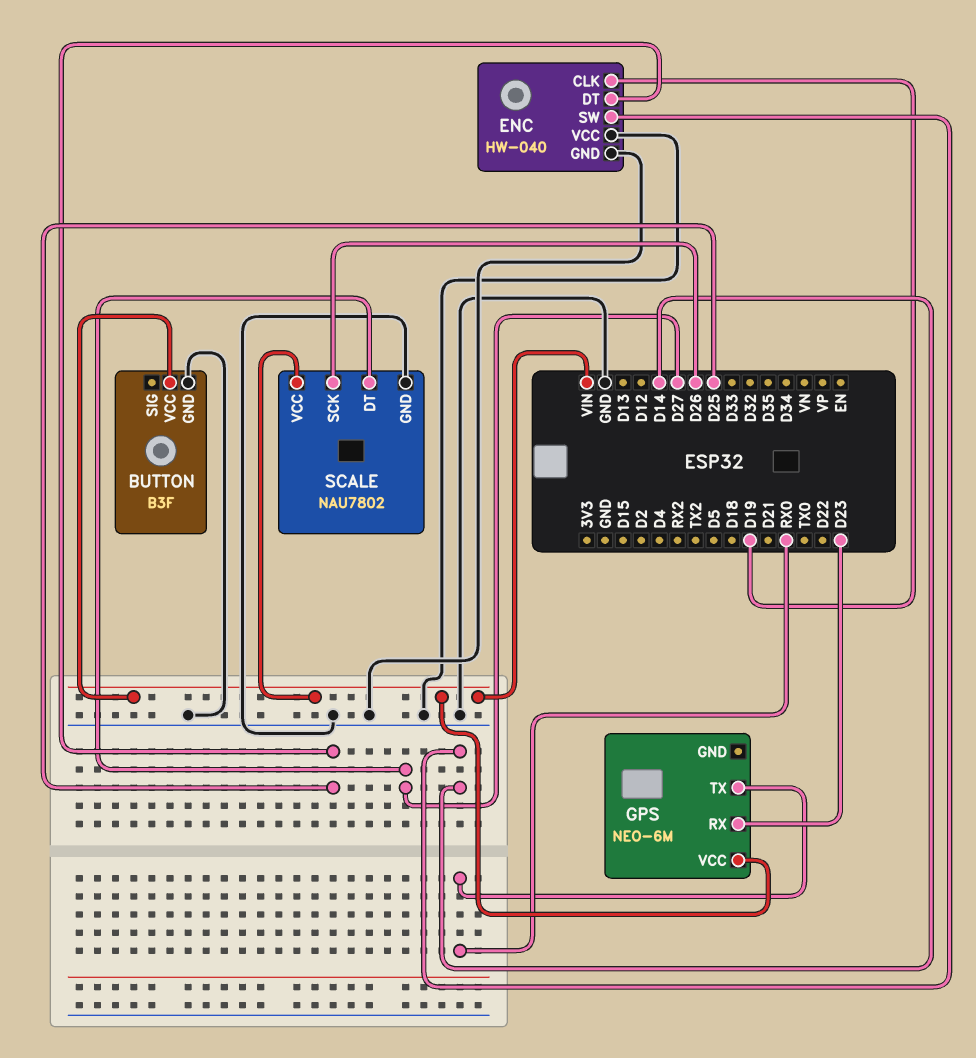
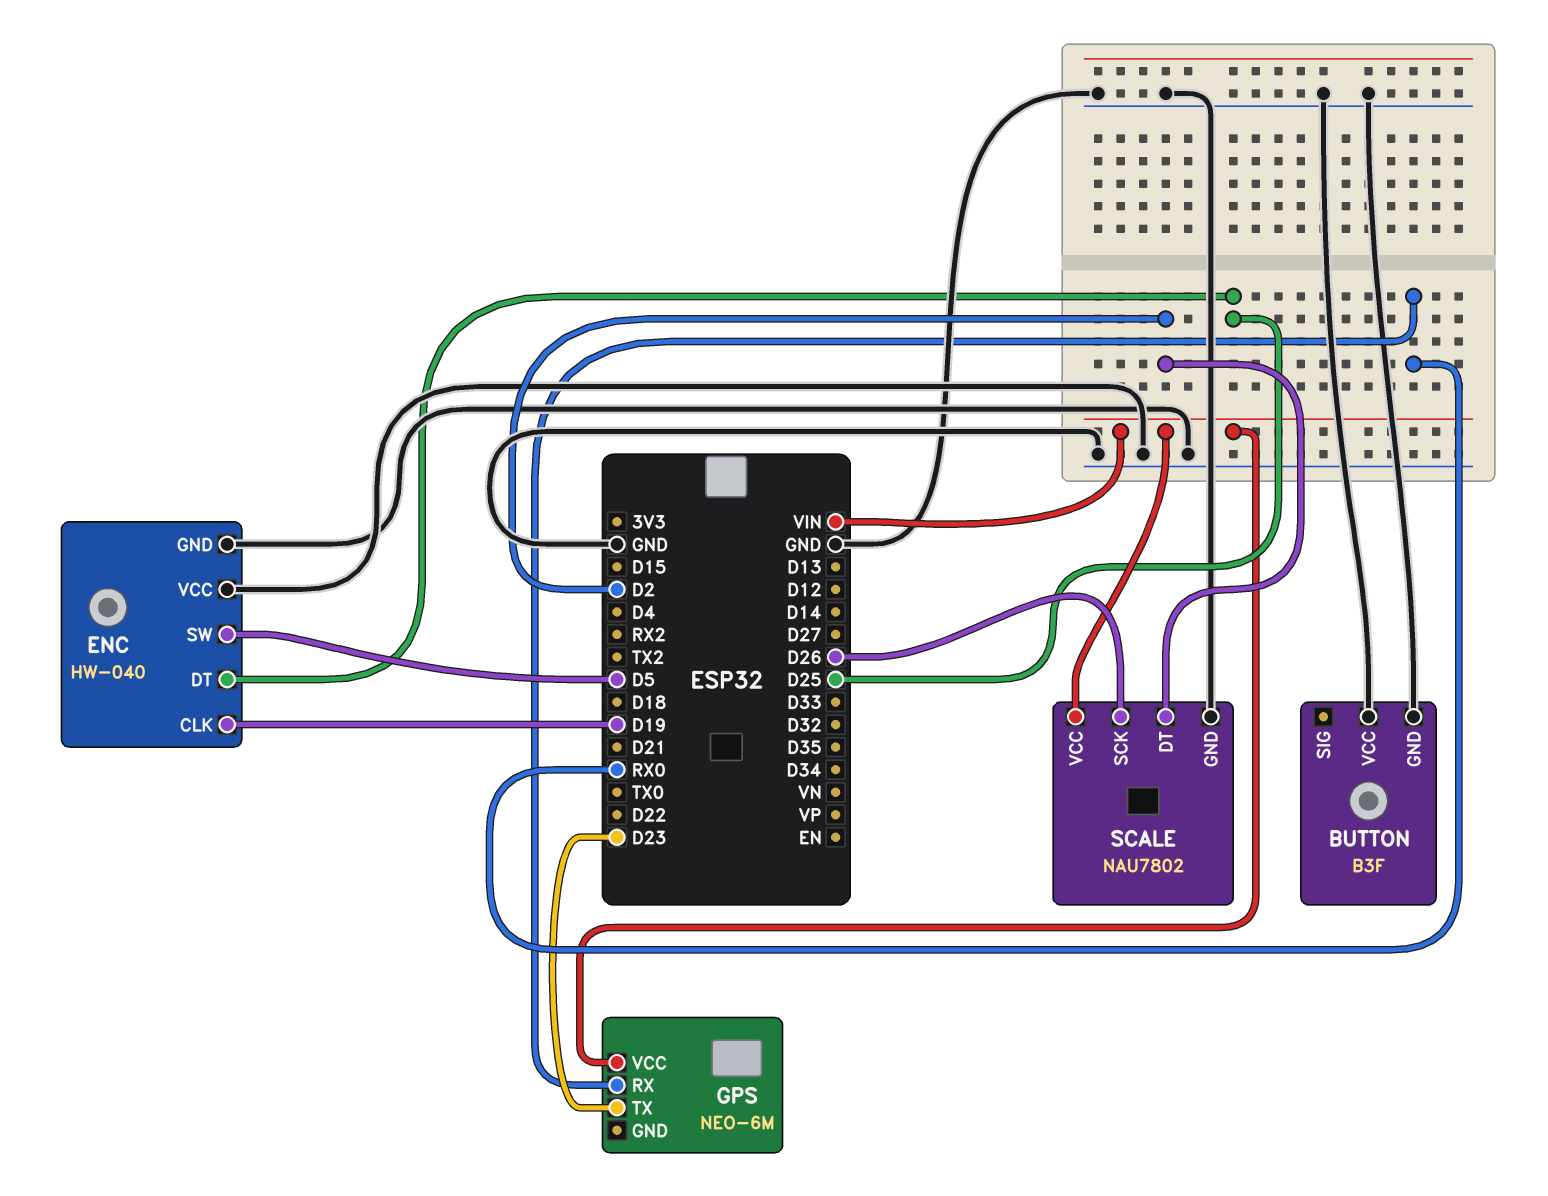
BUTTON pin VCC: VIN -> GND
ENC pin SW: D14 -> D5
GPS pin RX: D23 -> RX0
GPS pin TX: RX0 -> D23
SCALE pin DT: D27 -> D2

